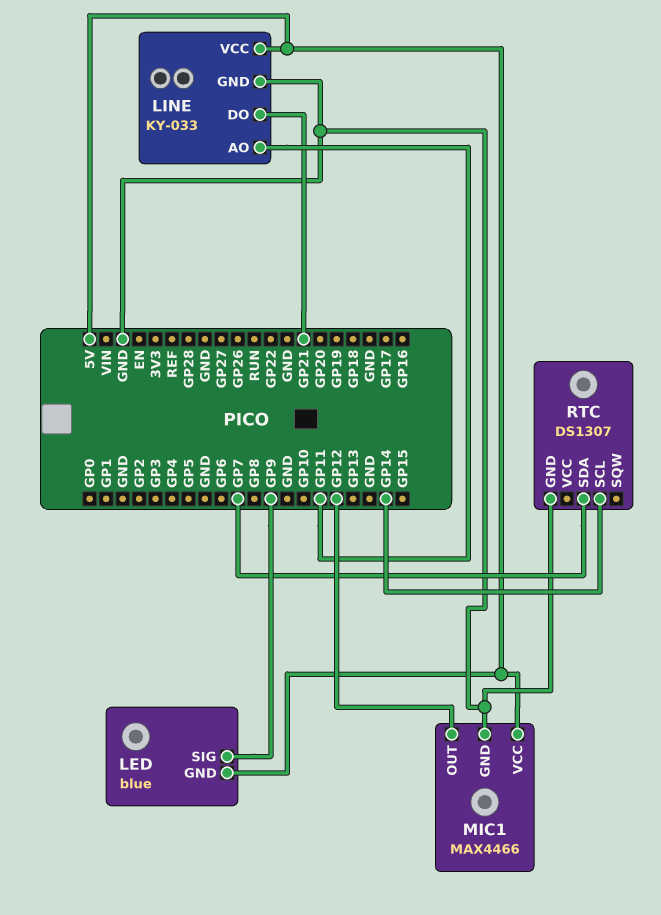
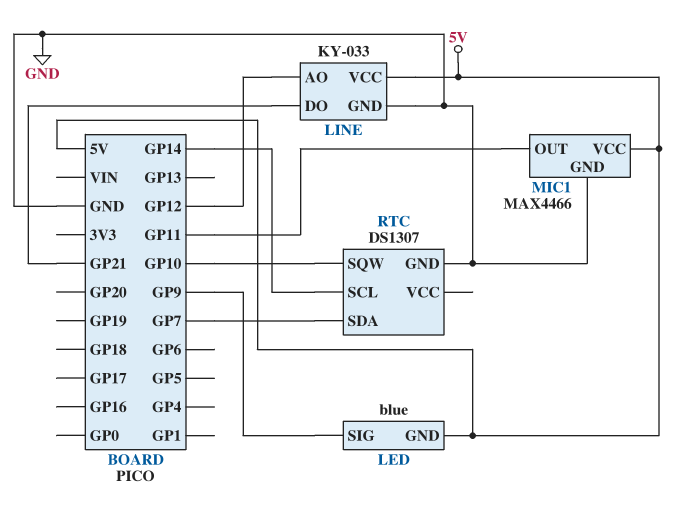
LINE pin AO: GP11 -> GP12
MIC1 pin OUT: GP12 -> GP11
RTC pin SQW: none -> GP10

